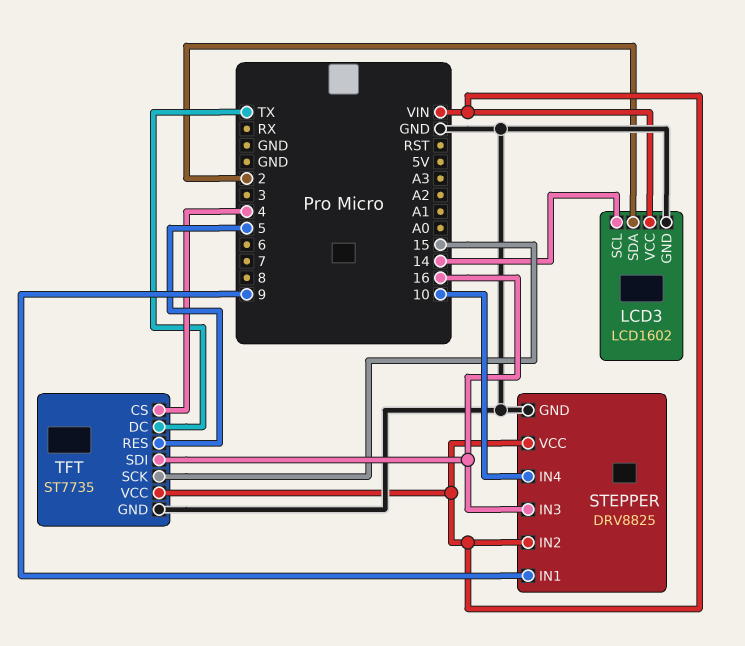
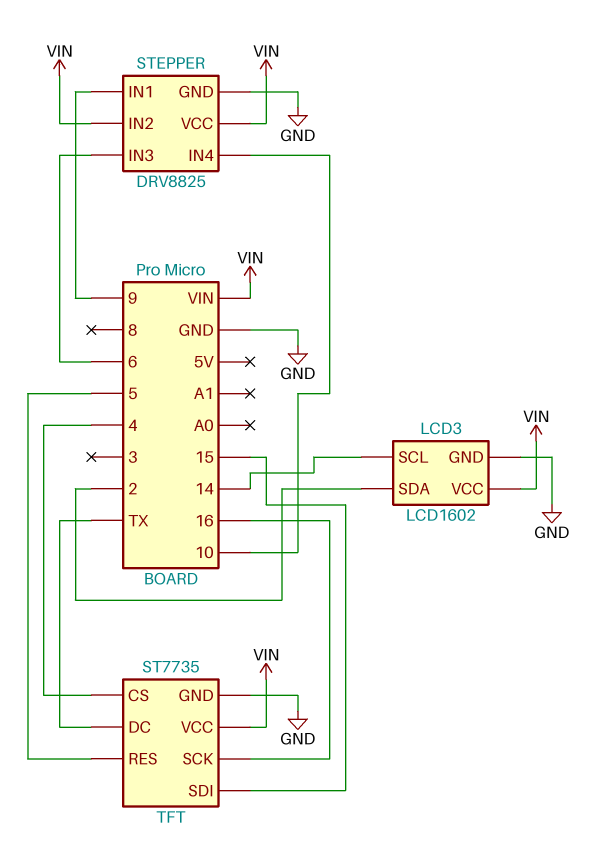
STEPPER pin IN3: 16 -> 6
TFT pin SCK: 15 -> 16
TFT pin SDI: 16 -> 15

